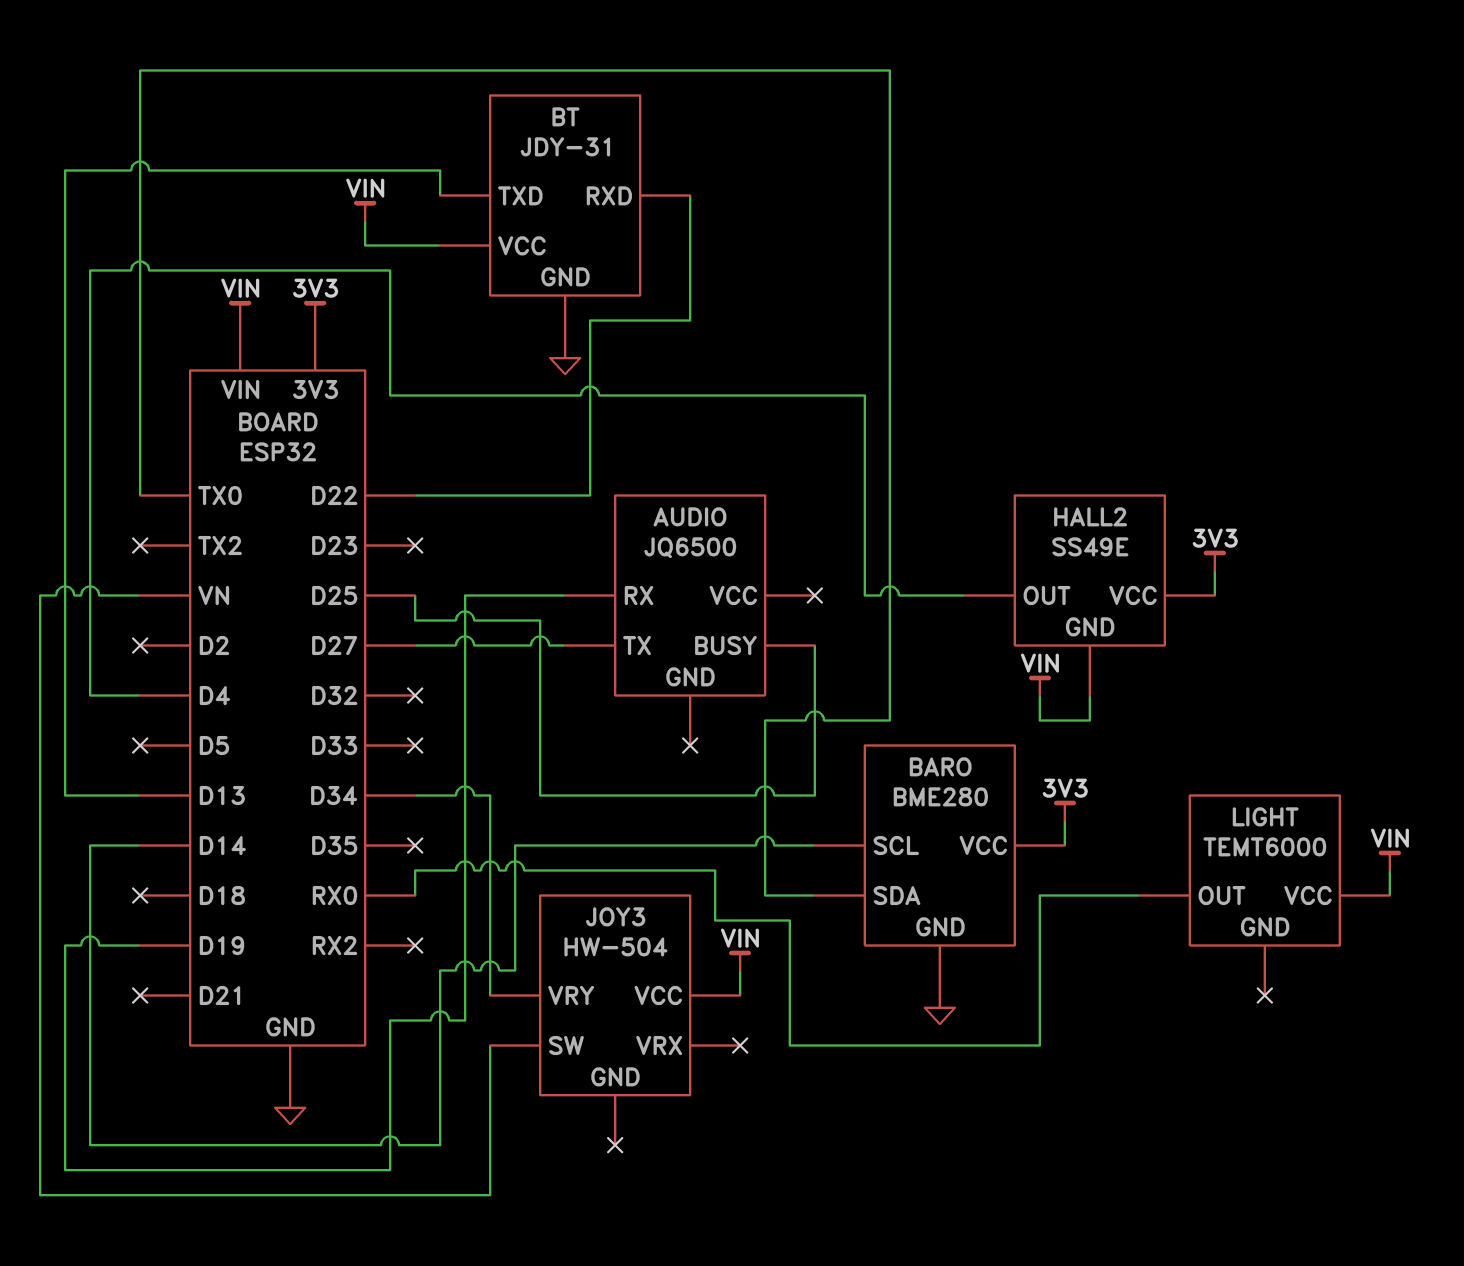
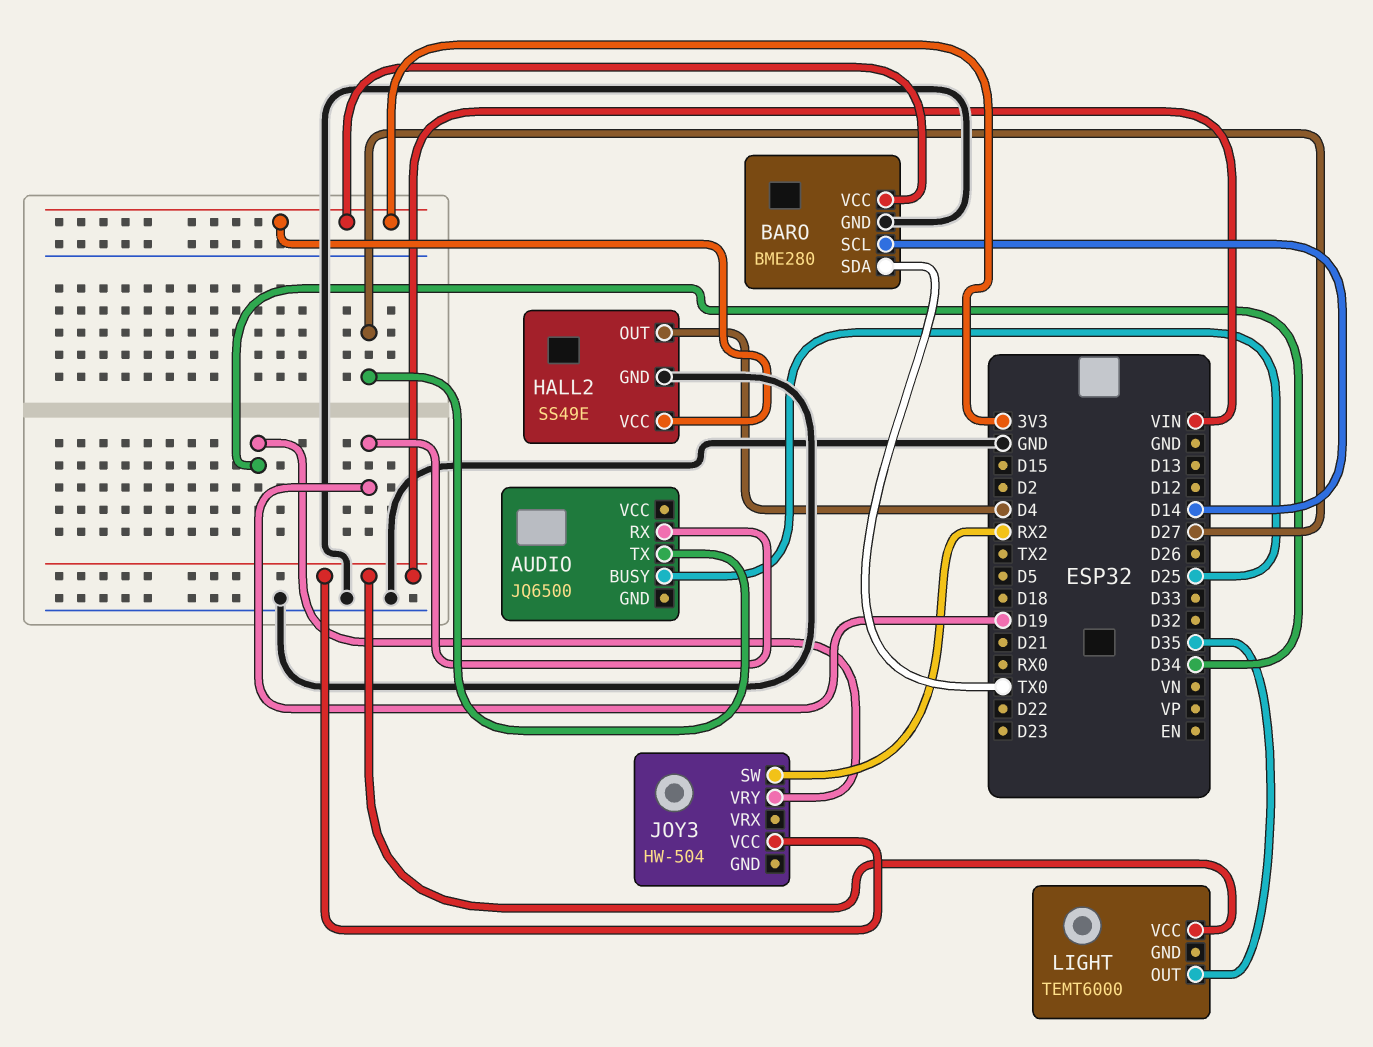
BT: JDY-31 -> none
BT pin GND: GND -> none
BT pin RXD: D22 -> none
BT pin TXD: D13 -> none
BT pin VCC: VIN -> none
HALL2 pin GND: VIN -> GND
JOY3 pin SW: VN -> RX2
LIGHT pin OUT: RX0 -> D35

